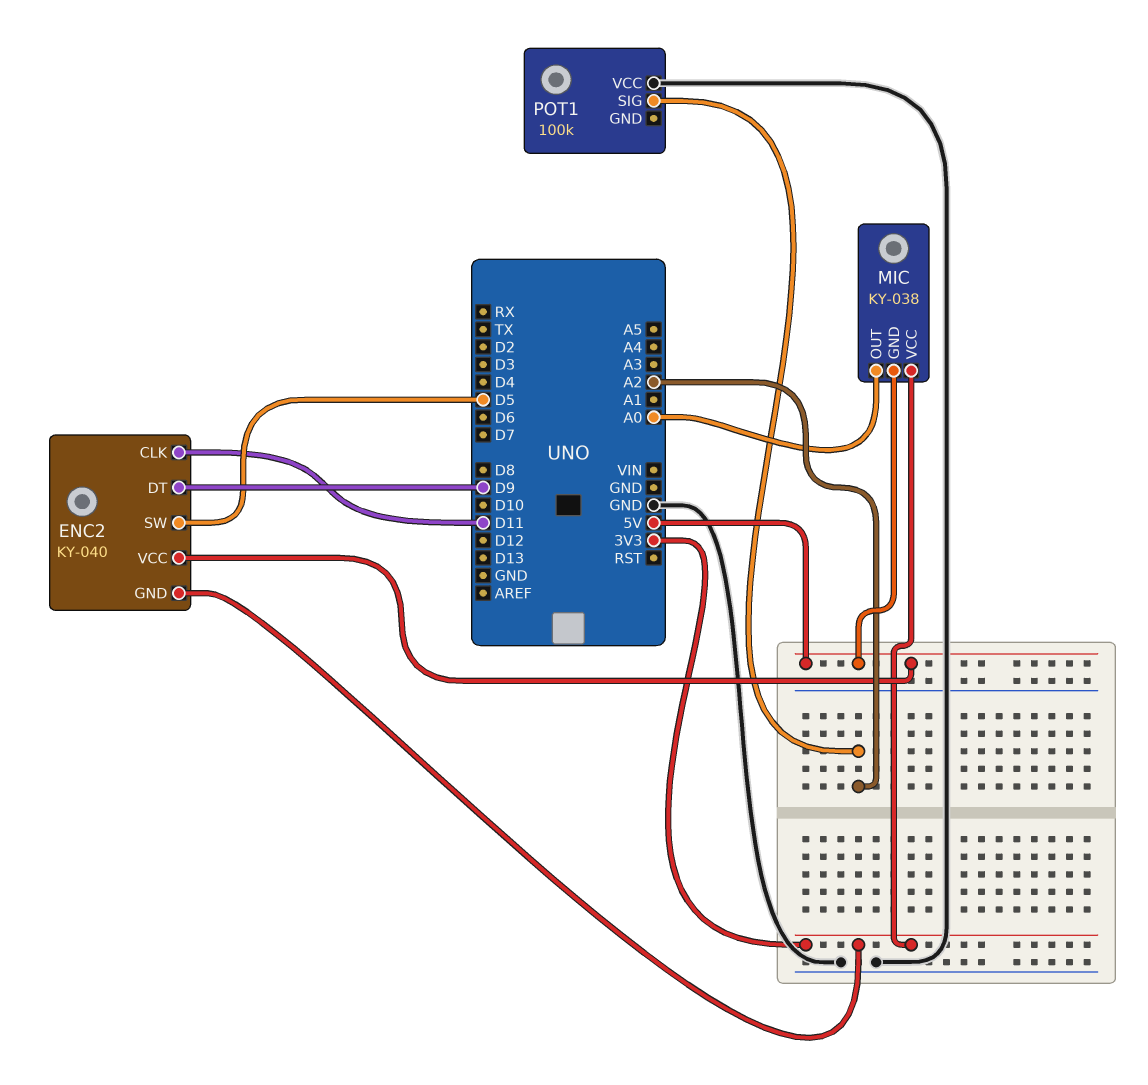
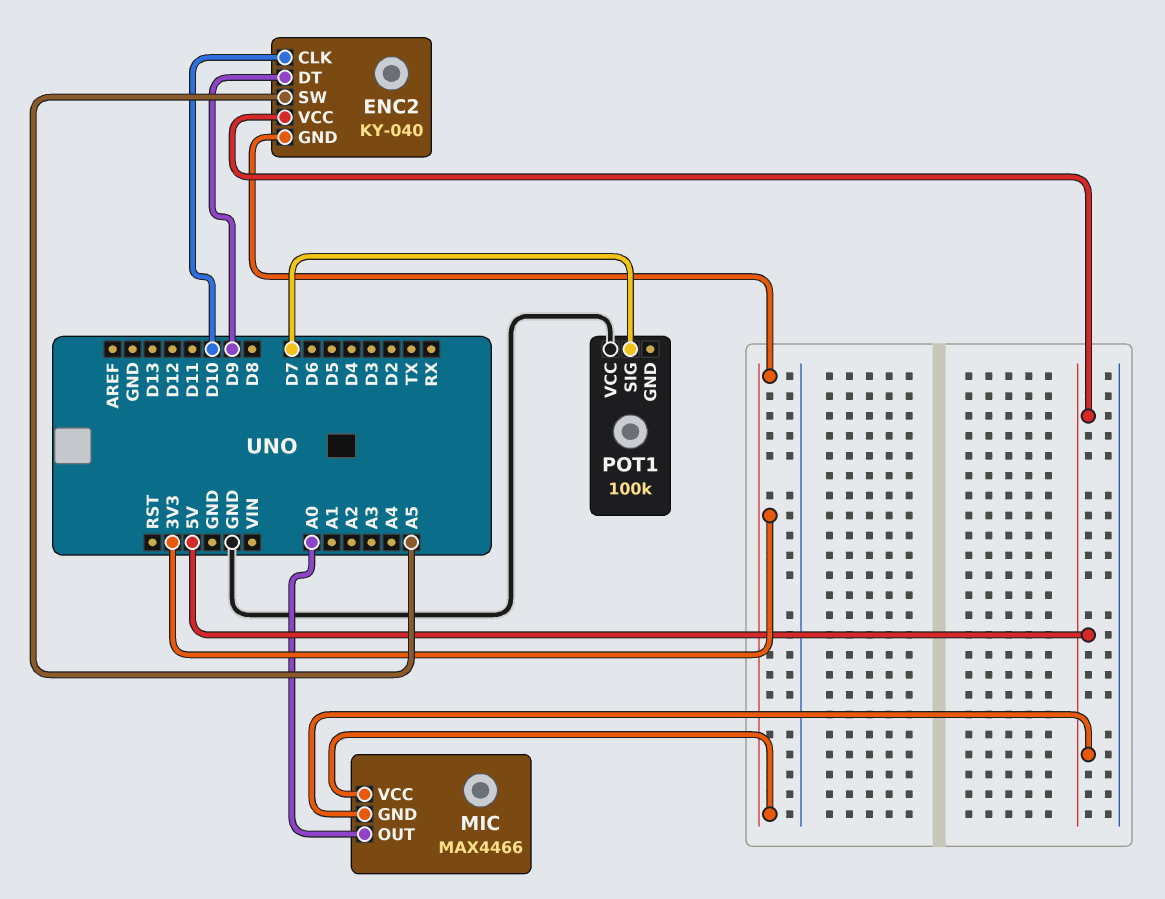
ENC2 pin CLK: D11 -> D10
ENC2 pin SW: D5 -> A5
MIC: KY-038 -> MAX4466
POT1 pin SIG: A2 -> D7

